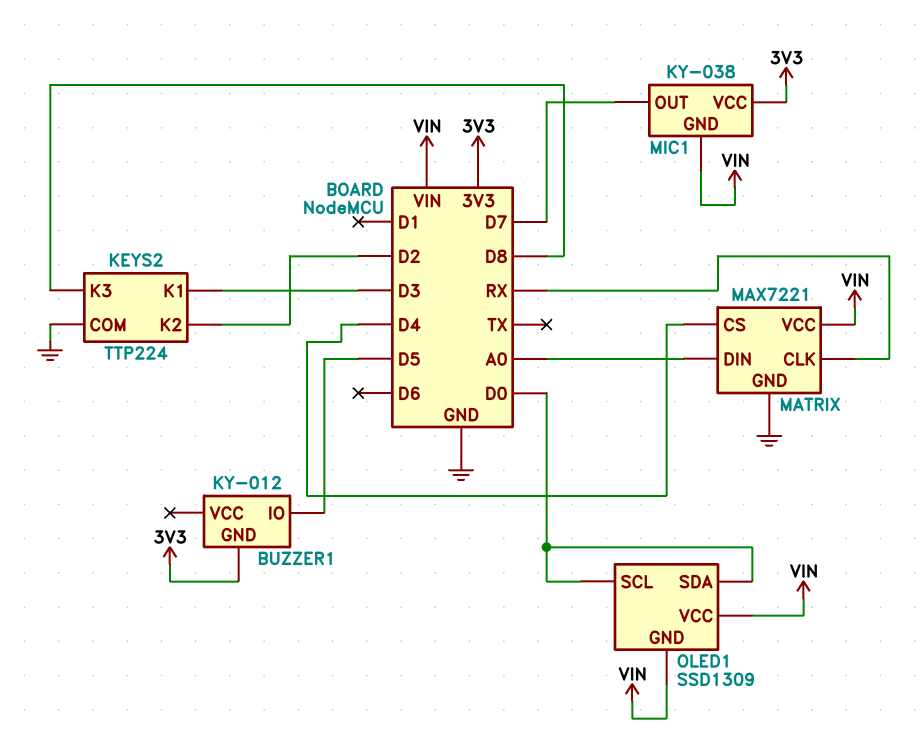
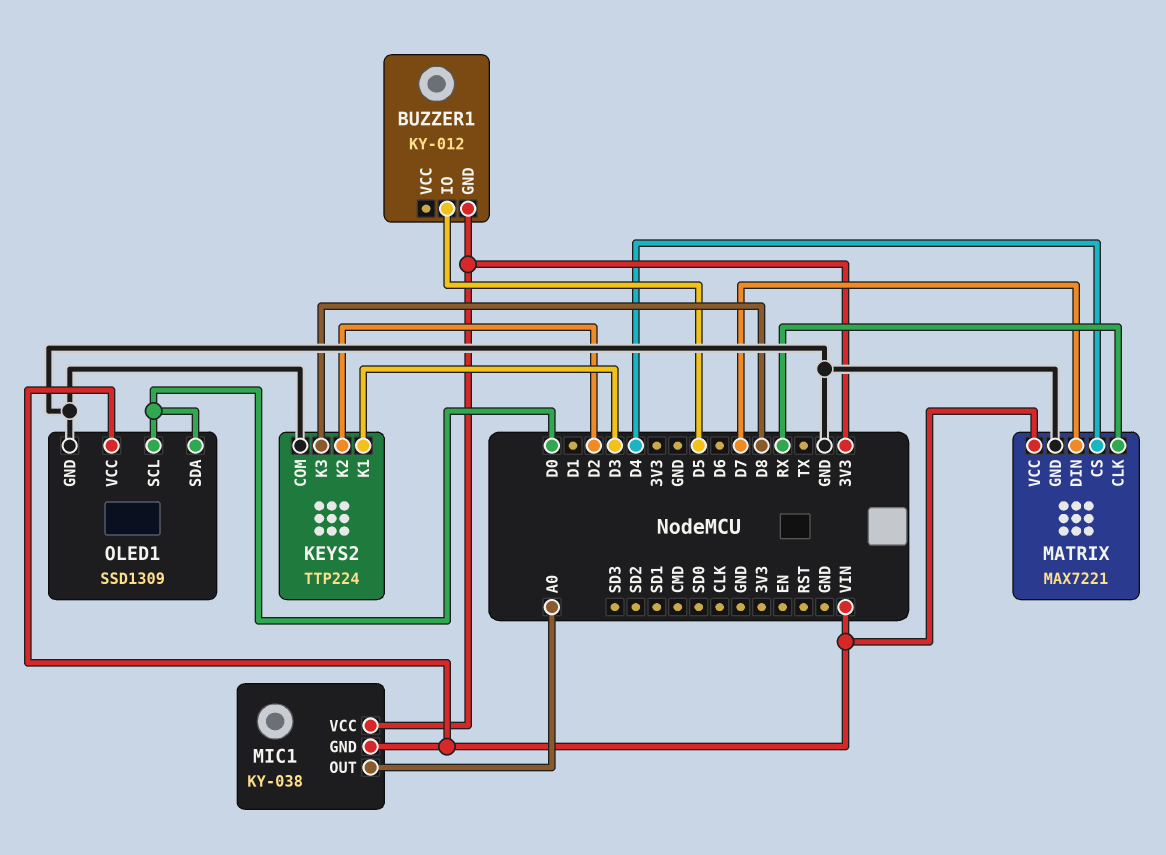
MATRIX pin DIN: A0 -> D7
MIC1 pin OUT: D7 -> A0
OLED1 pin GND: VIN -> GND

